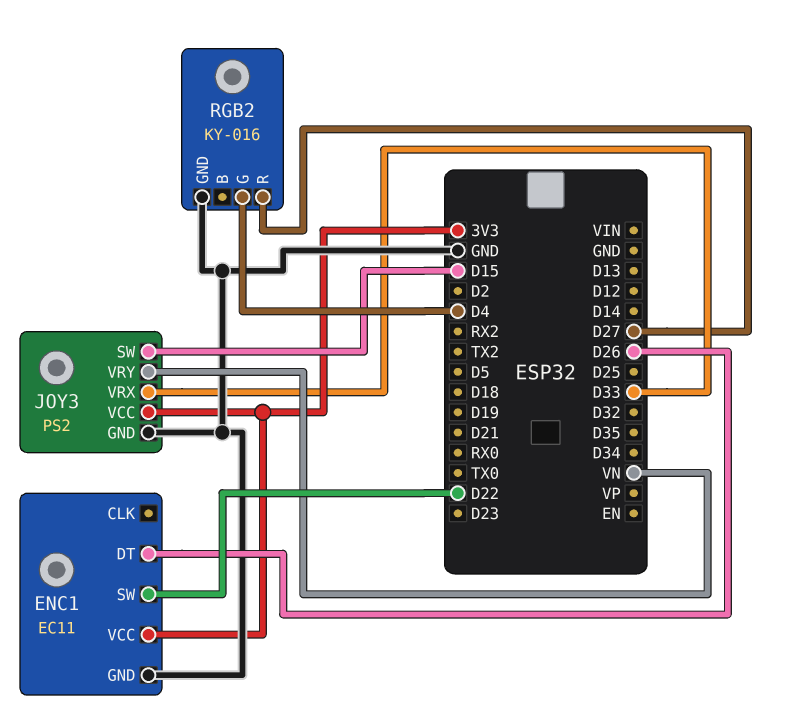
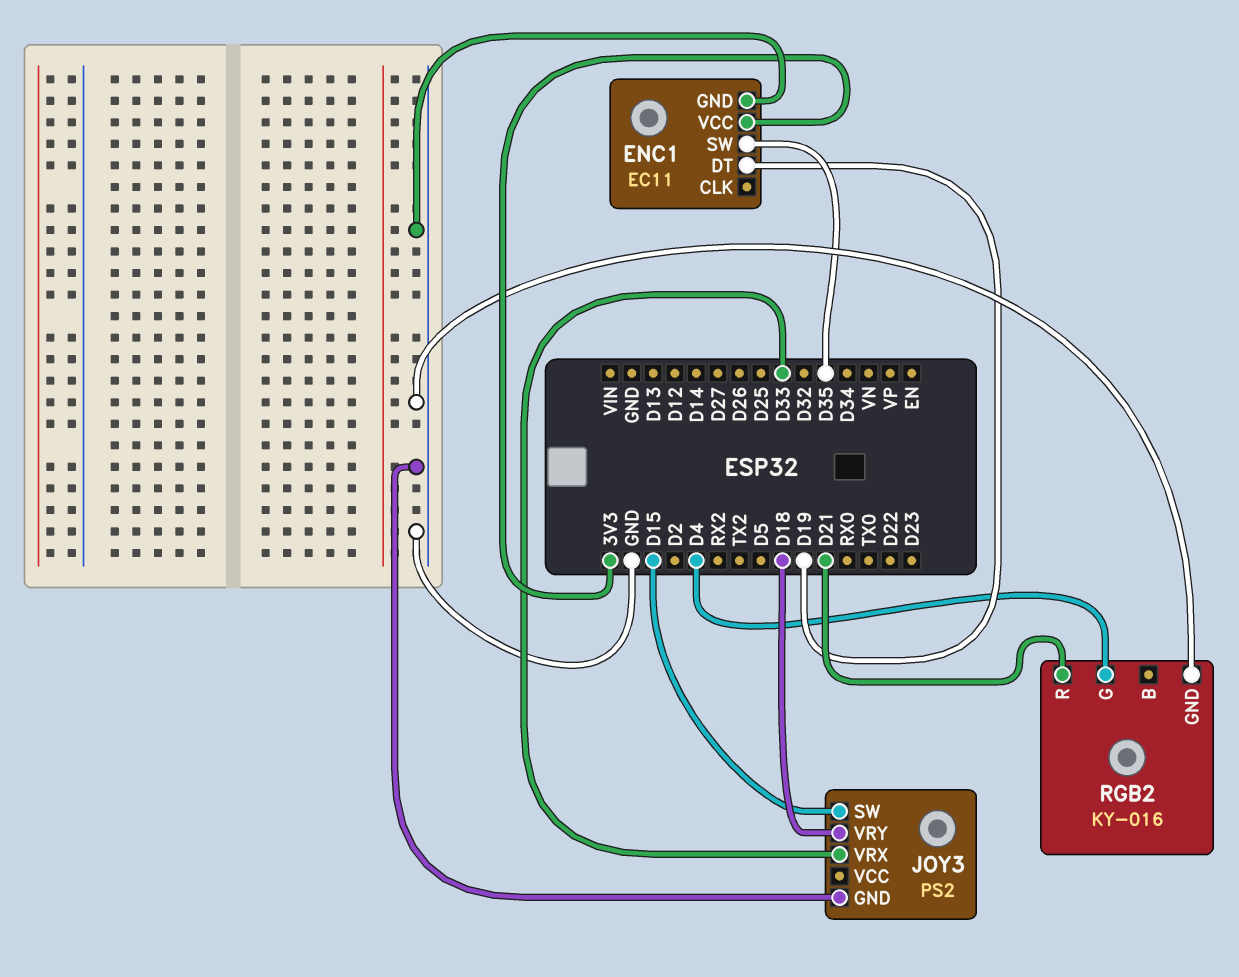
ENC1 pin DT: D26 -> D19
ENC1 pin SW: D22 -> D35
JOY3 pin VCC: 3V3 -> none
JOY3 pin VRY: VN -> D18
RGB2 pin R: D27 -> D21

